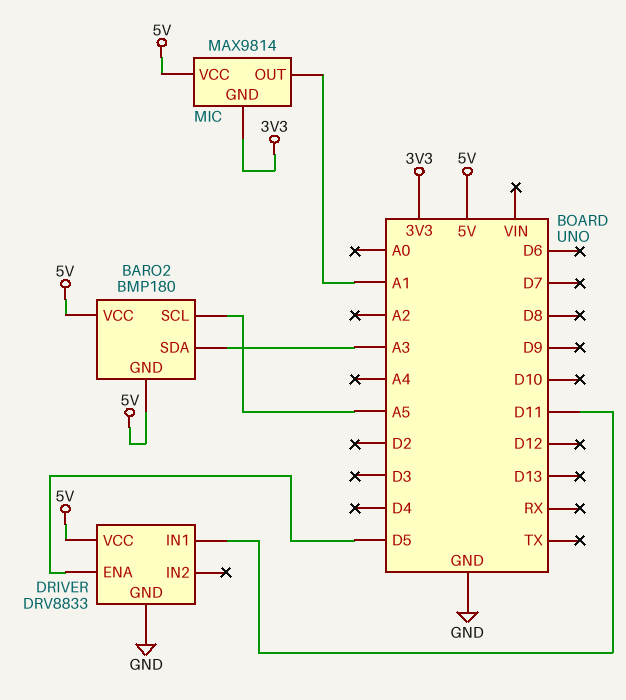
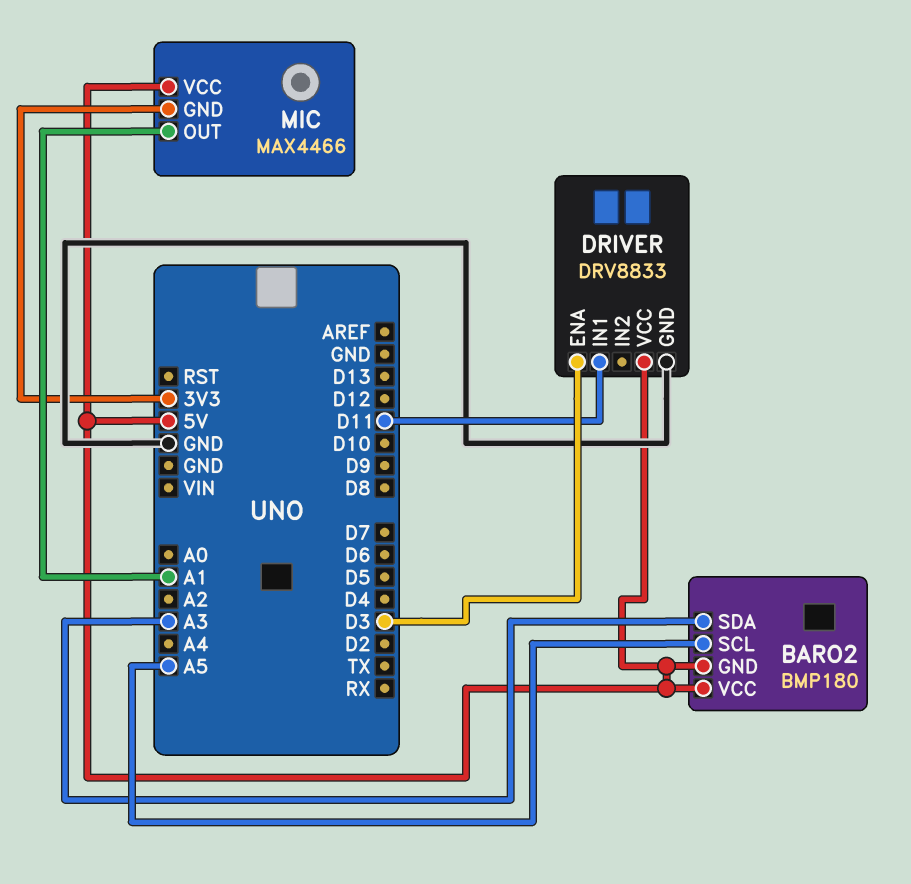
DRIVER pin ENA: D5 -> D3
MIC: MAX9814 -> MAX4466

